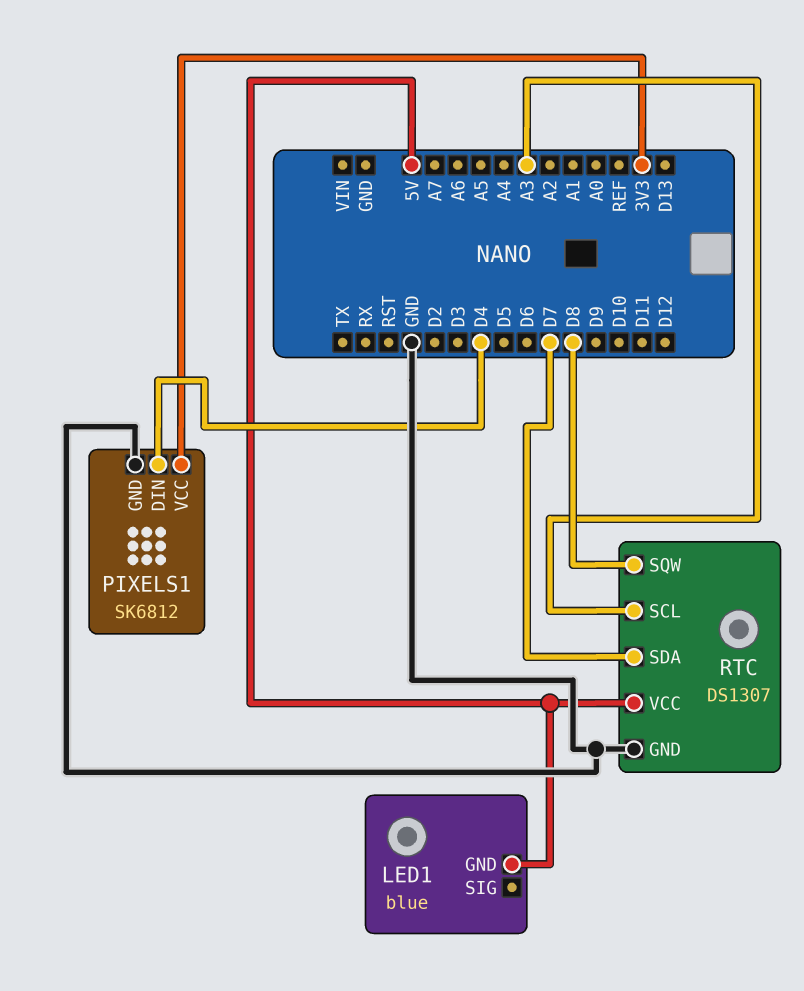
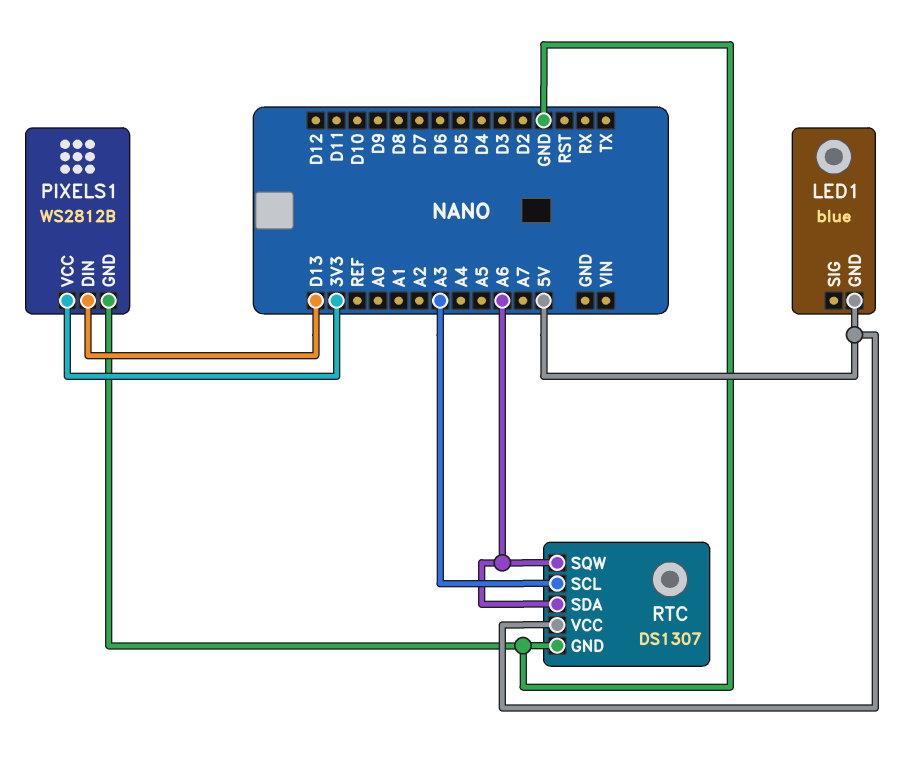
PIXELS1: SK6812 -> WS2812B
PIXELS1 pin DIN: D4 -> D13
RTC pin SDA: D7 -> A6
RTC pin SQW: D8 -> A6

